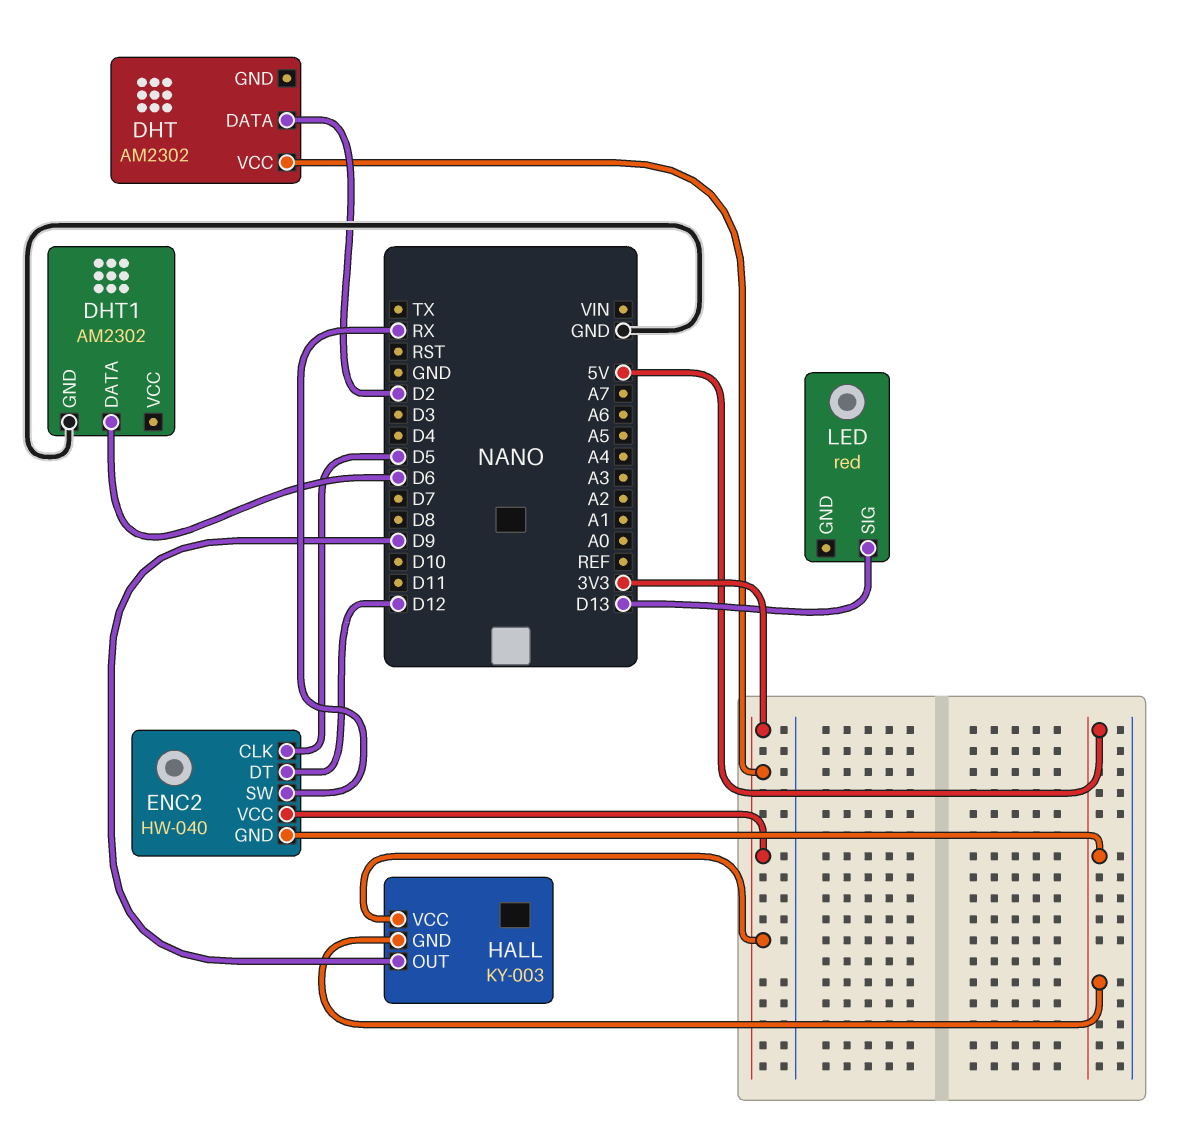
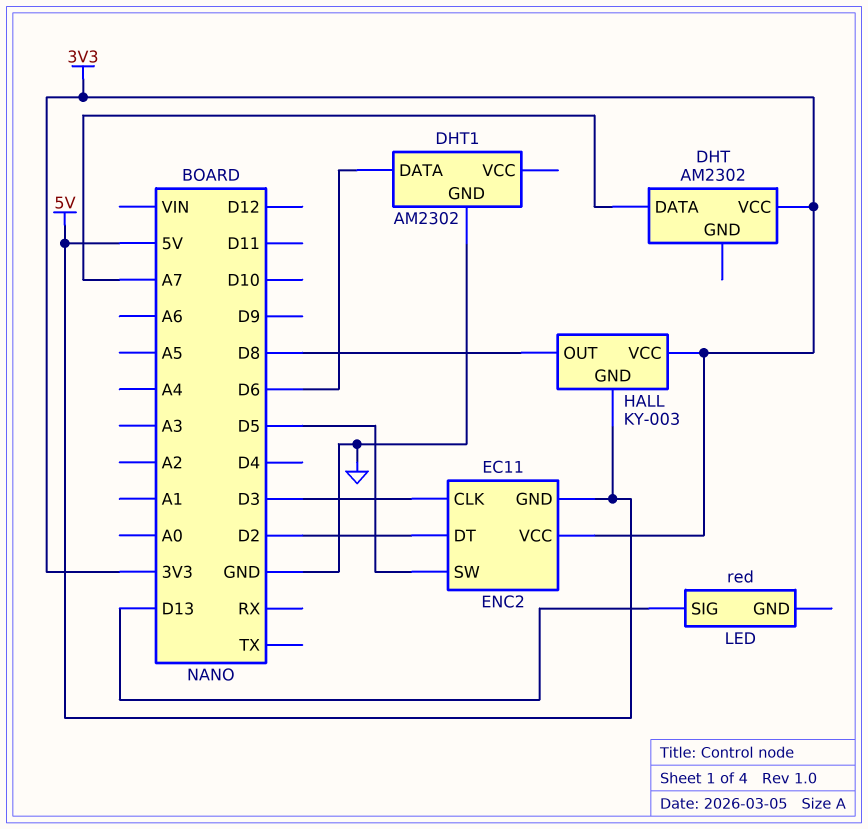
DHT pin DATA: D2 -> A7
ENC2: HW-040 -> EC11
ENC2 pin CLK: D5 -> D3
ENC2 pin DT: D12 -> D2
ENC2 pin SW: RX -> D5
HALL pin OUT: D9 -> D8

